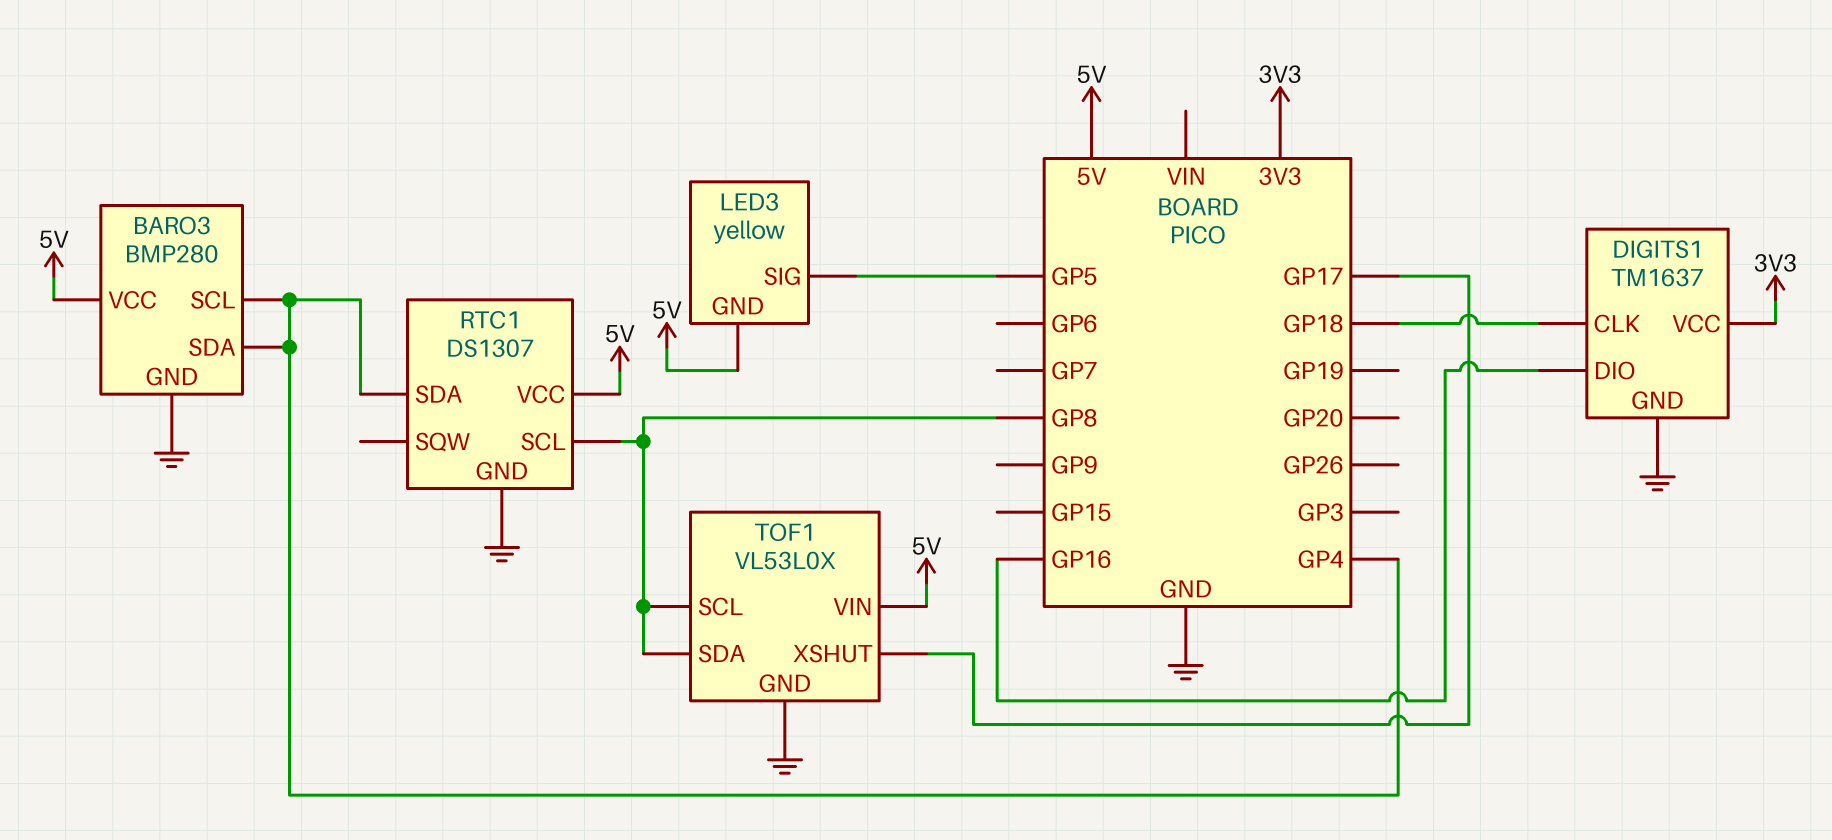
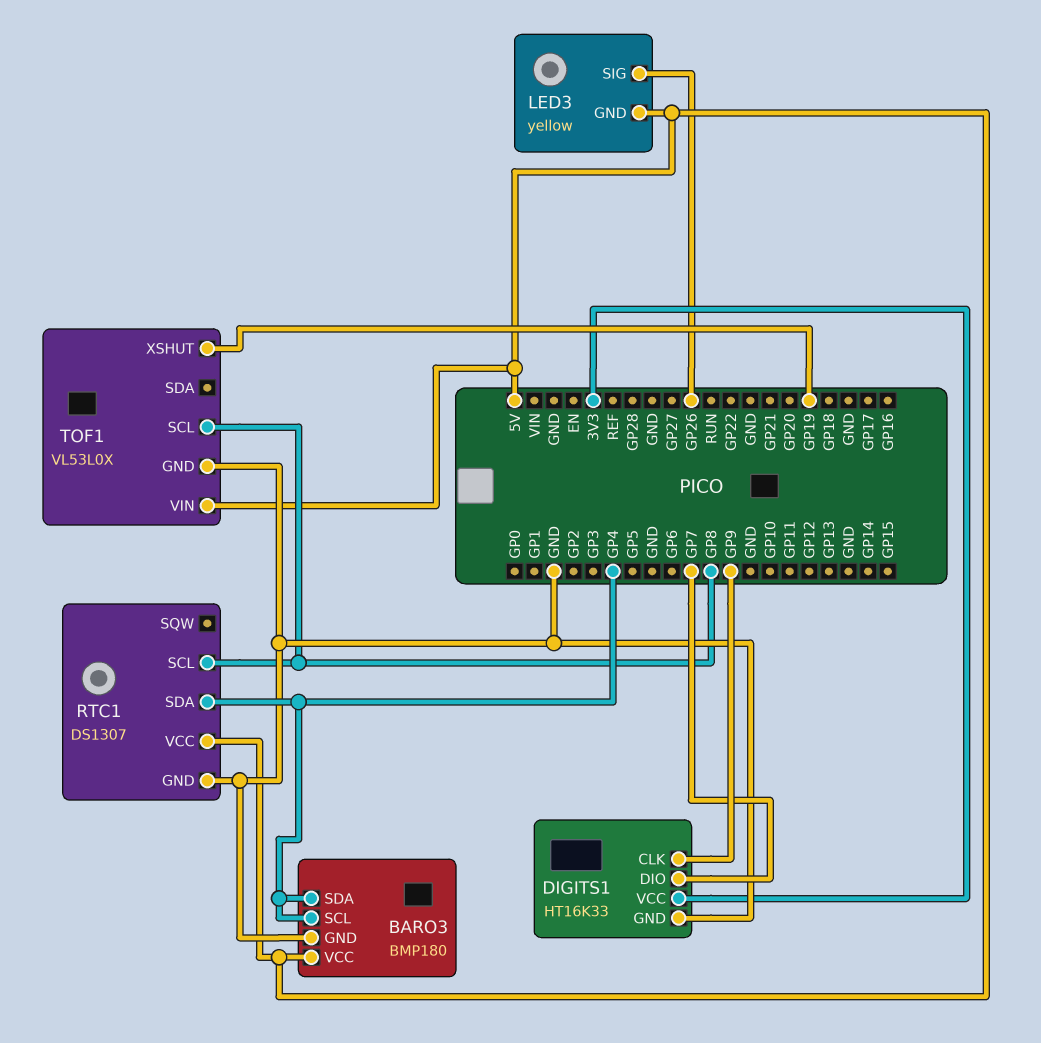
BARO3: BMP280 -> BMP180
DIGITS1: TM1637 -> HT16K33
DIGITS1 pin CLK: GP18 -> GP9
DIGITS1 pin DIO: GP16 -> GP7
LED3 pin SIG: GP5 -> GP26
TOF1 pin SDA: GP8 -> none
TOF1 pin XSHUT: GP17 -> GP19

